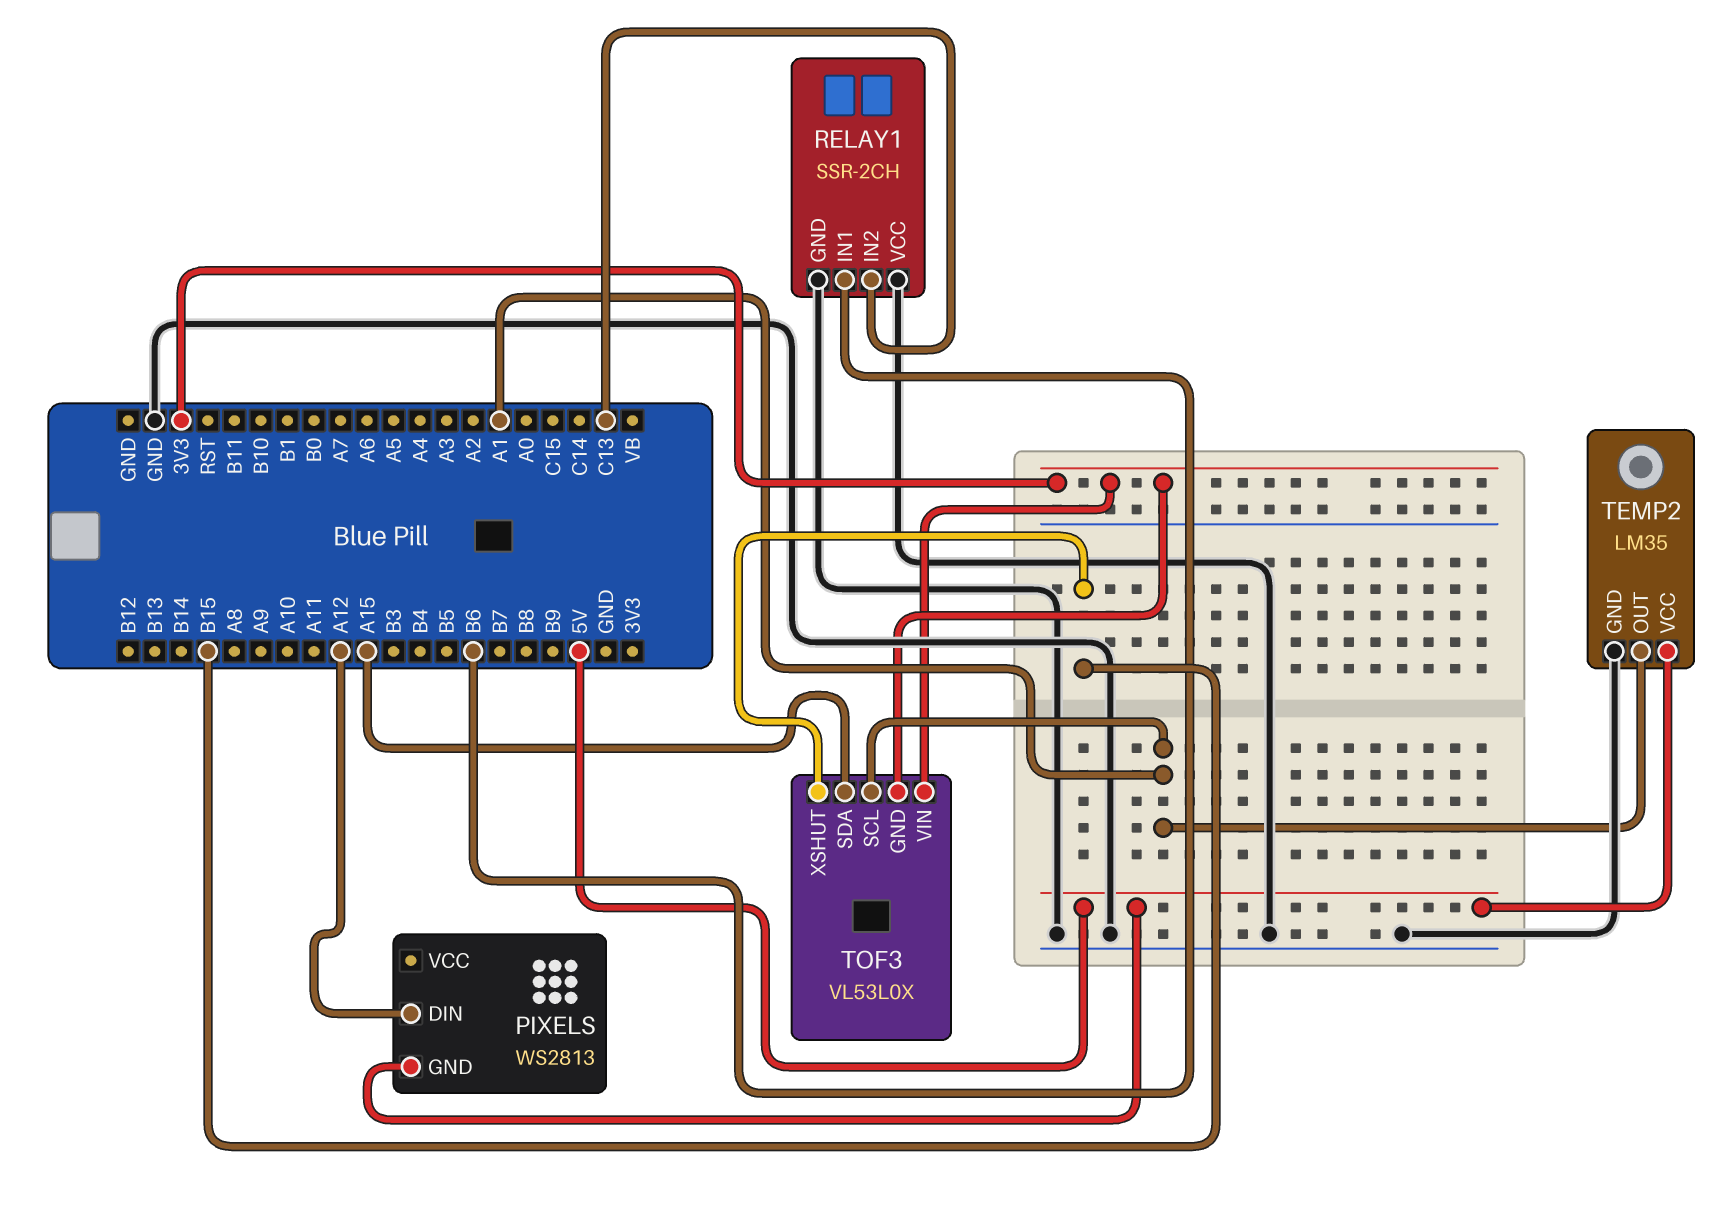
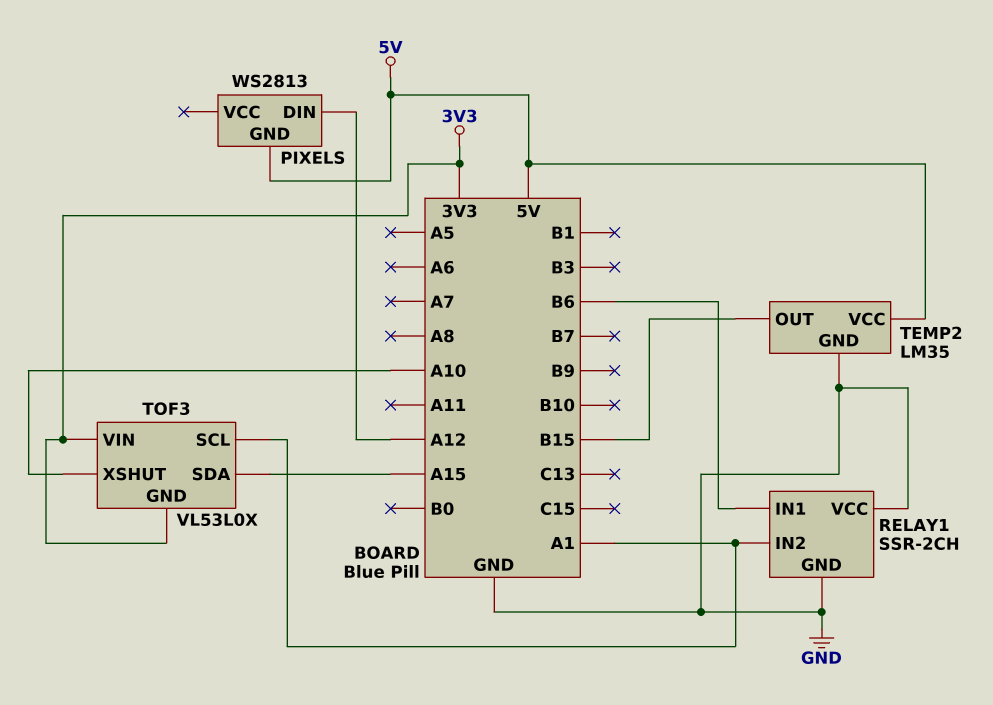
RELAY1 pin IN2: C13 -> A1
TEMP2 pin OUT: A1 -> B15
TOF3 pin XSHUT: B15 -> A10

